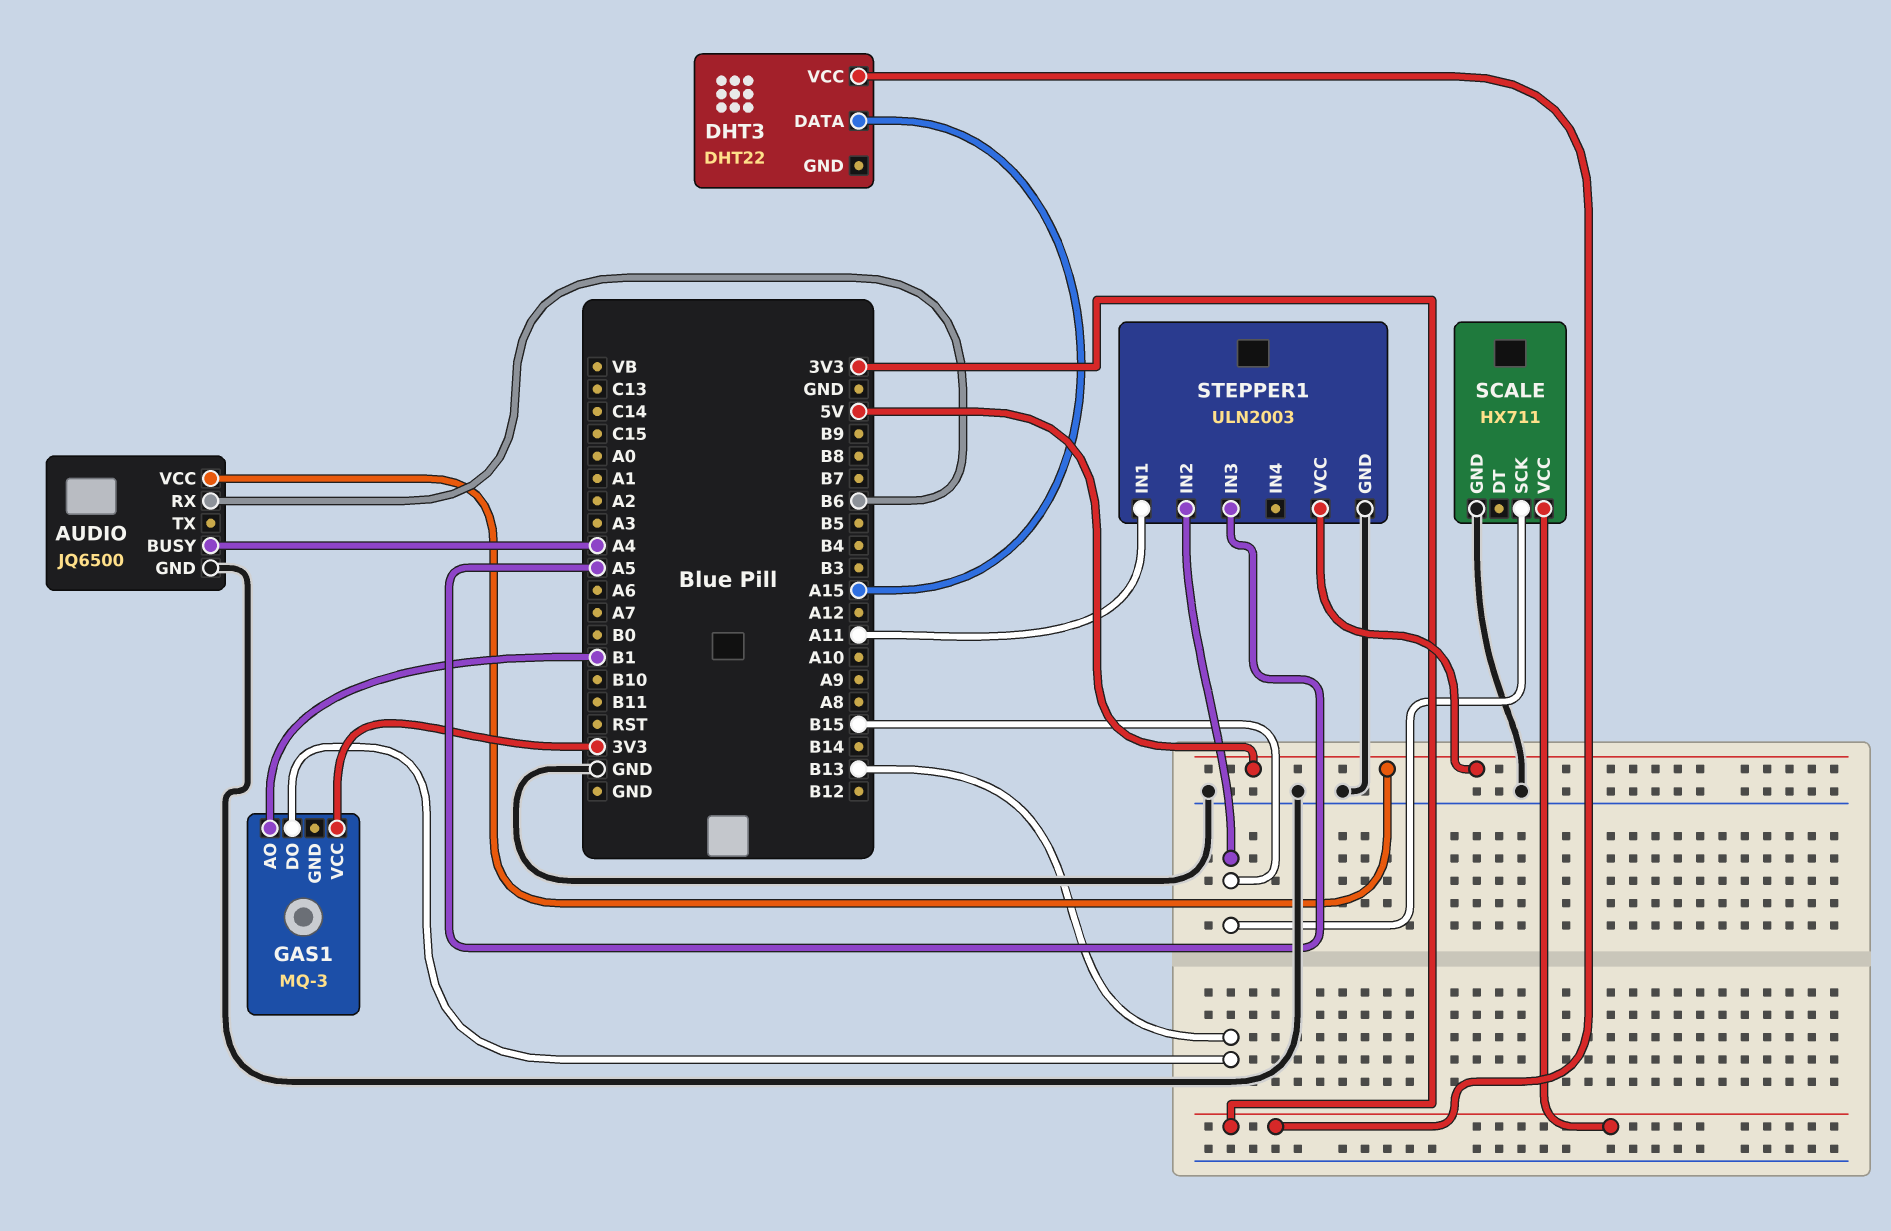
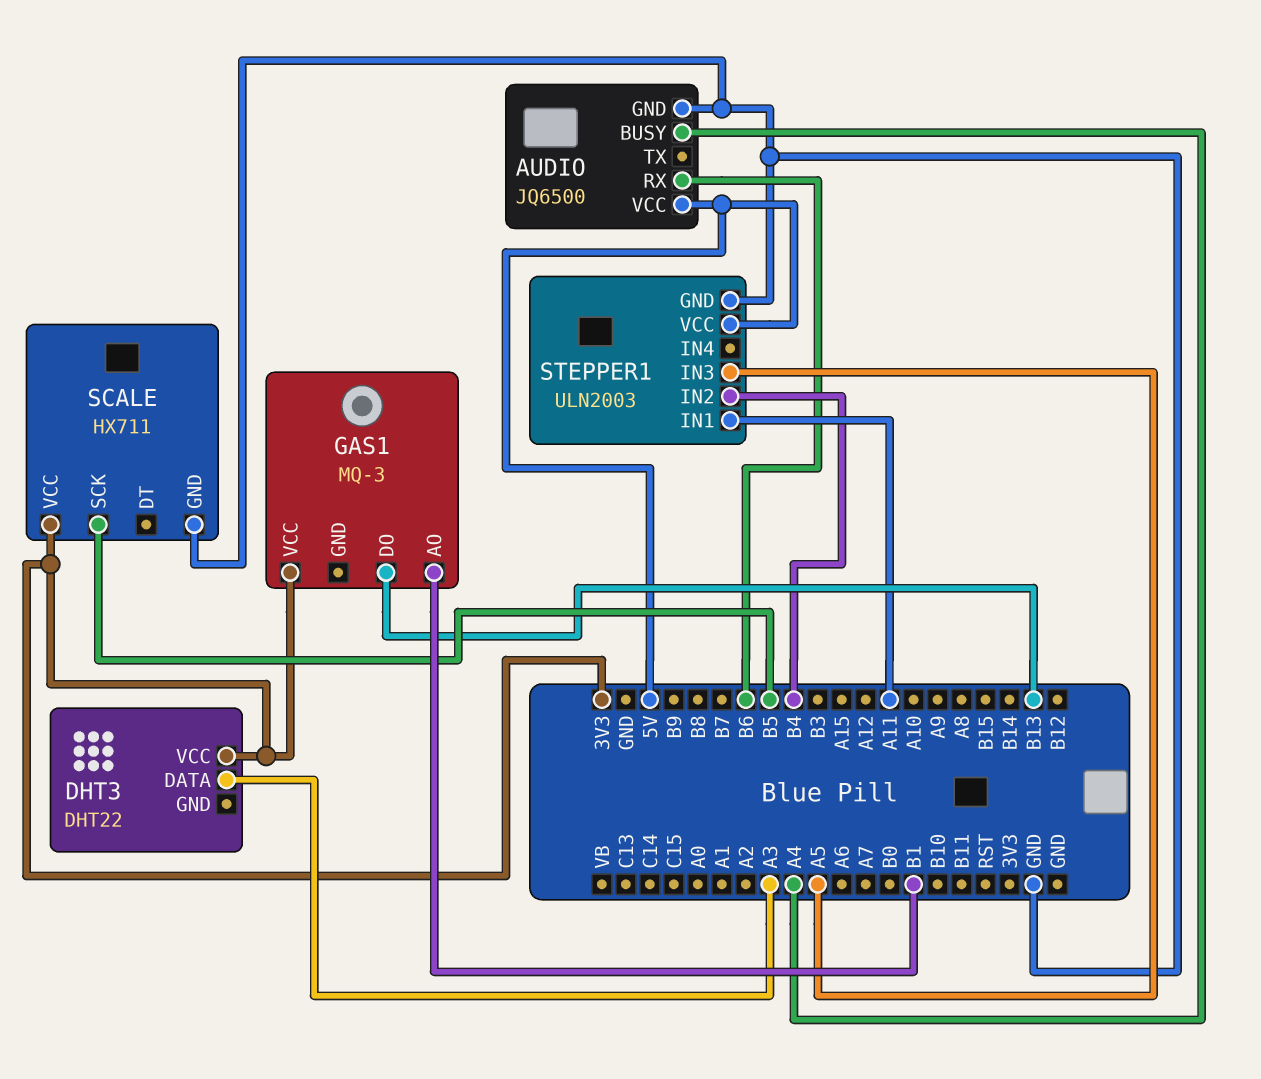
DHT3 pin DATA: A15 -> A3
SCALE pin SCK: B15 -> B5
STEPPER1 pin IN2: B15 -> B4

